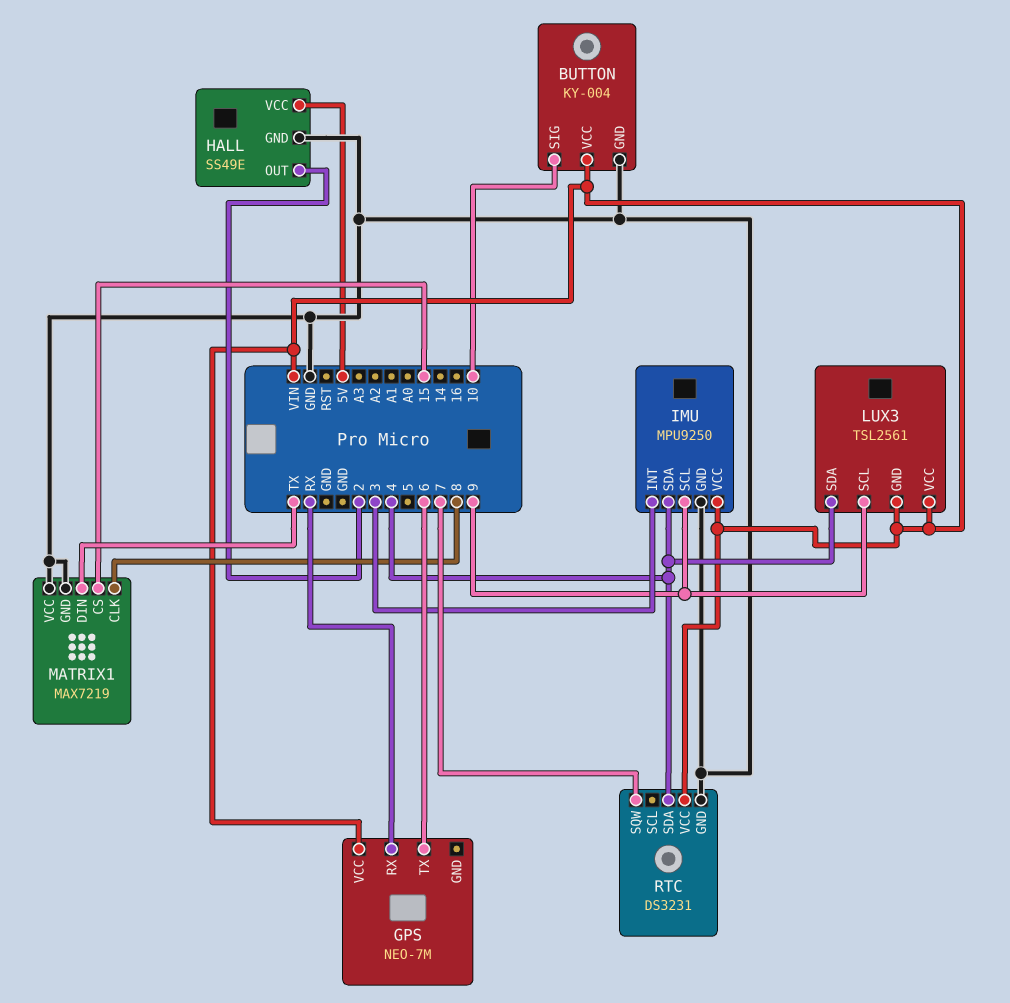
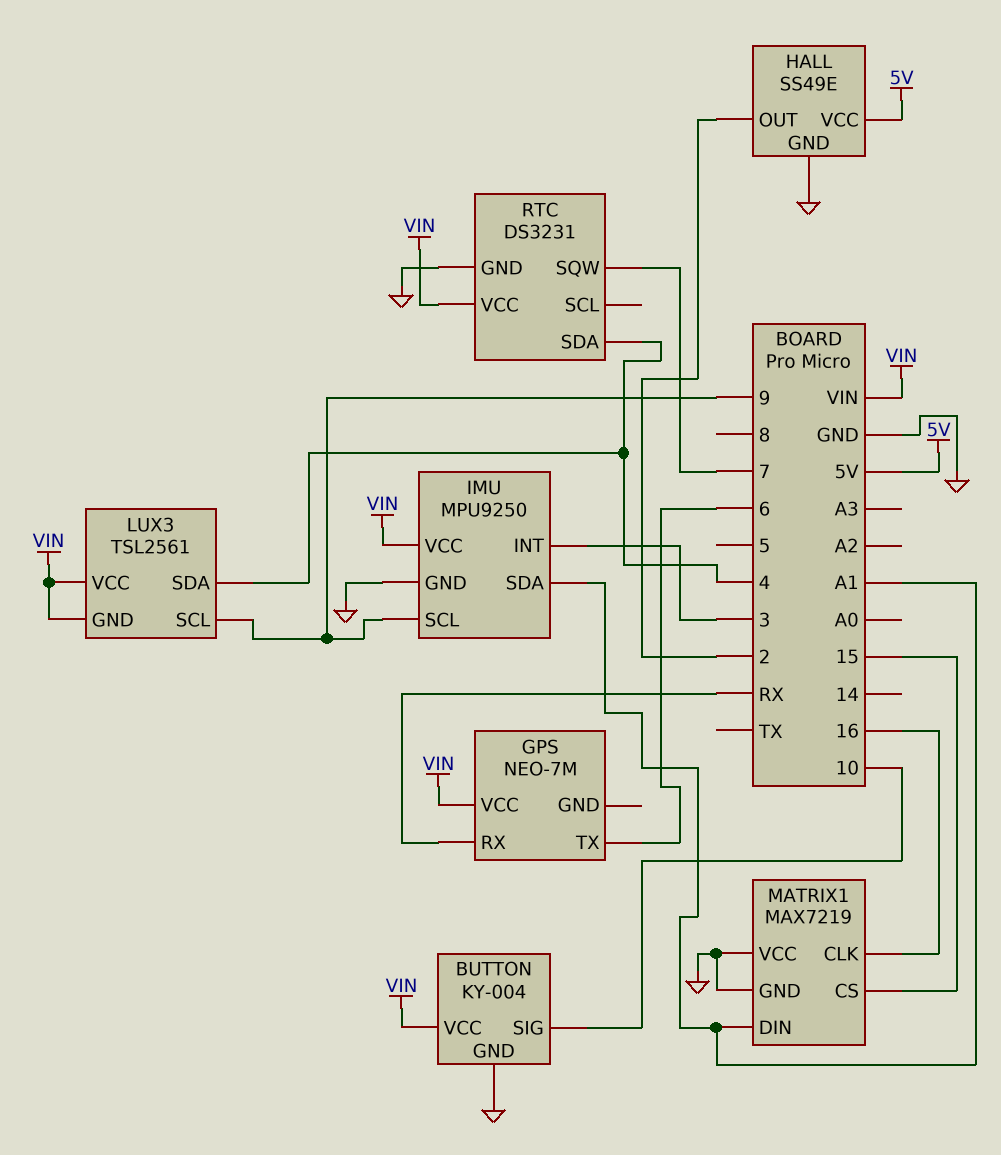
IMU pin SDA: 4 -> A1
MATRIX1 pin CLK: 8 -> 16
MATRIX1 pin DIN: TX -> A1

